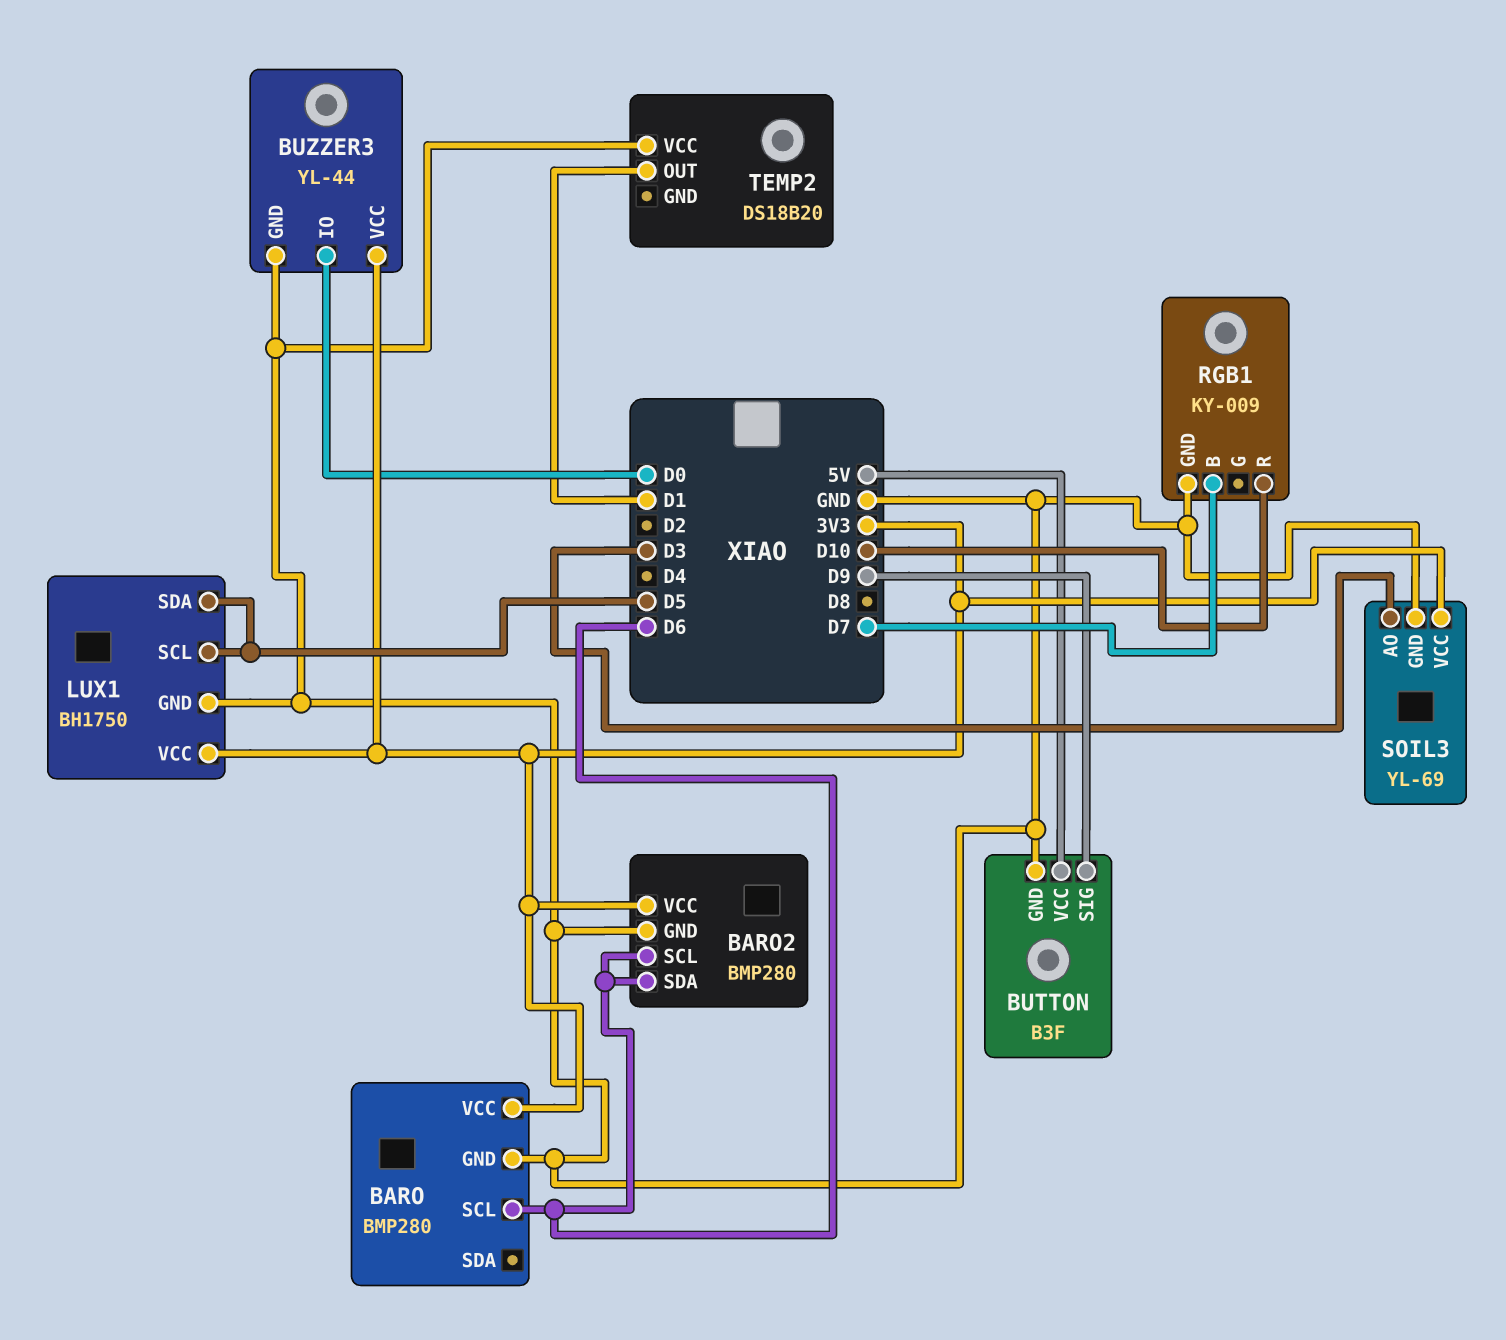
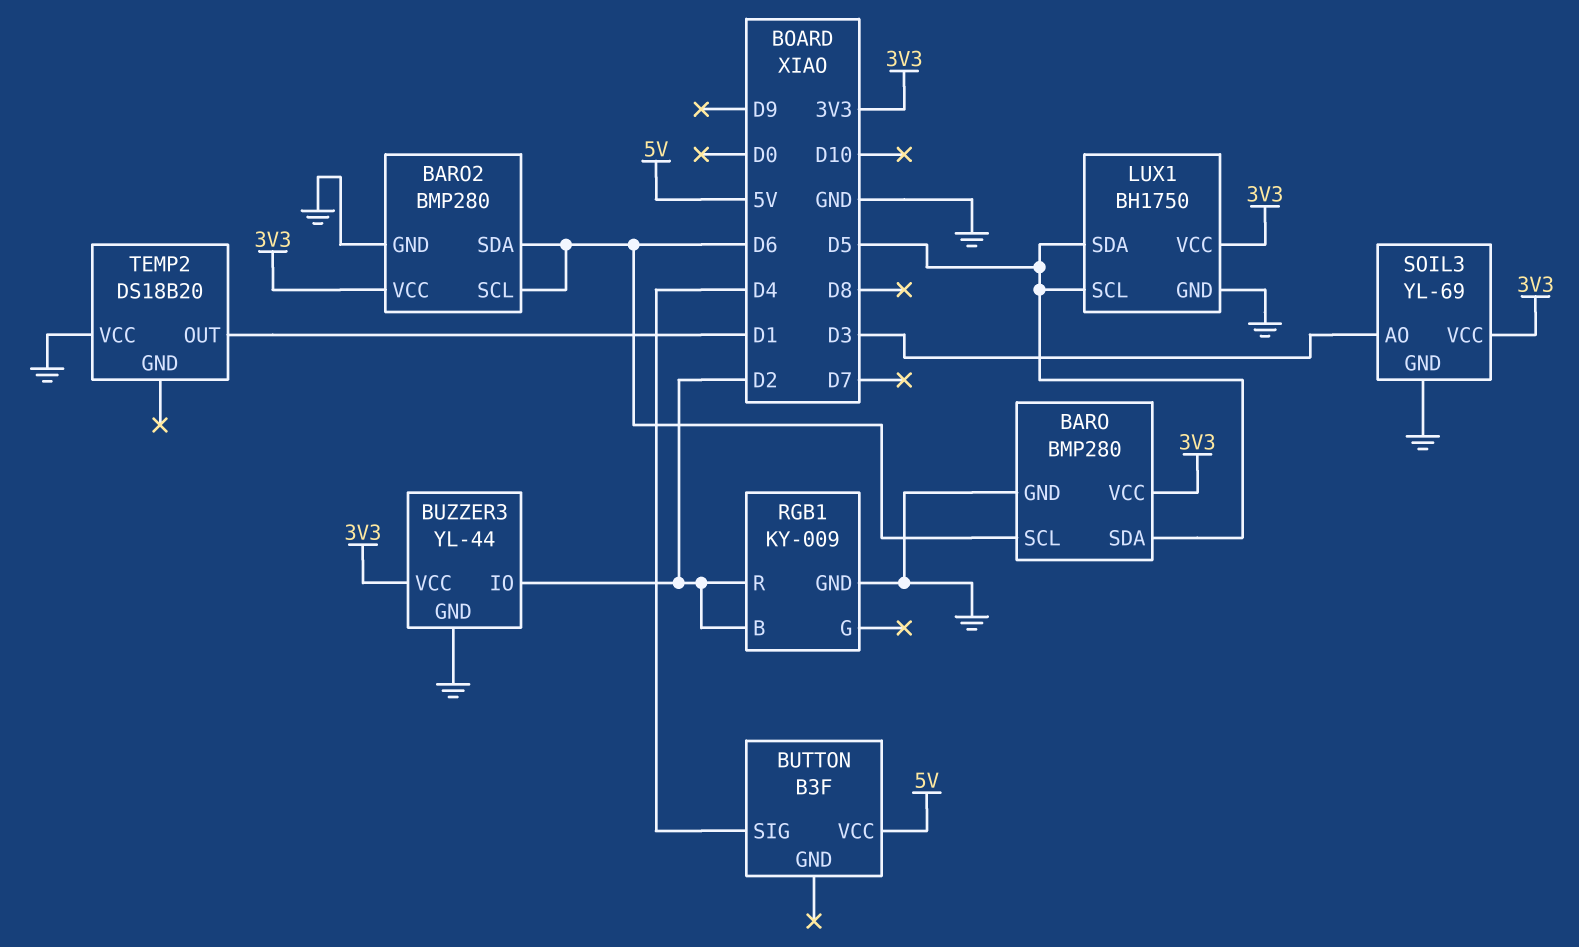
BARO pin SDA: none -> D5
BUTTON pin GND: GND -> none
BUTTON pin SIG: D9 -> D4
BUZZER3 pin IO: D0 -> D2
RGB1 pin B: D7 -> D2
RGB1 pin R: D10 -> D2

